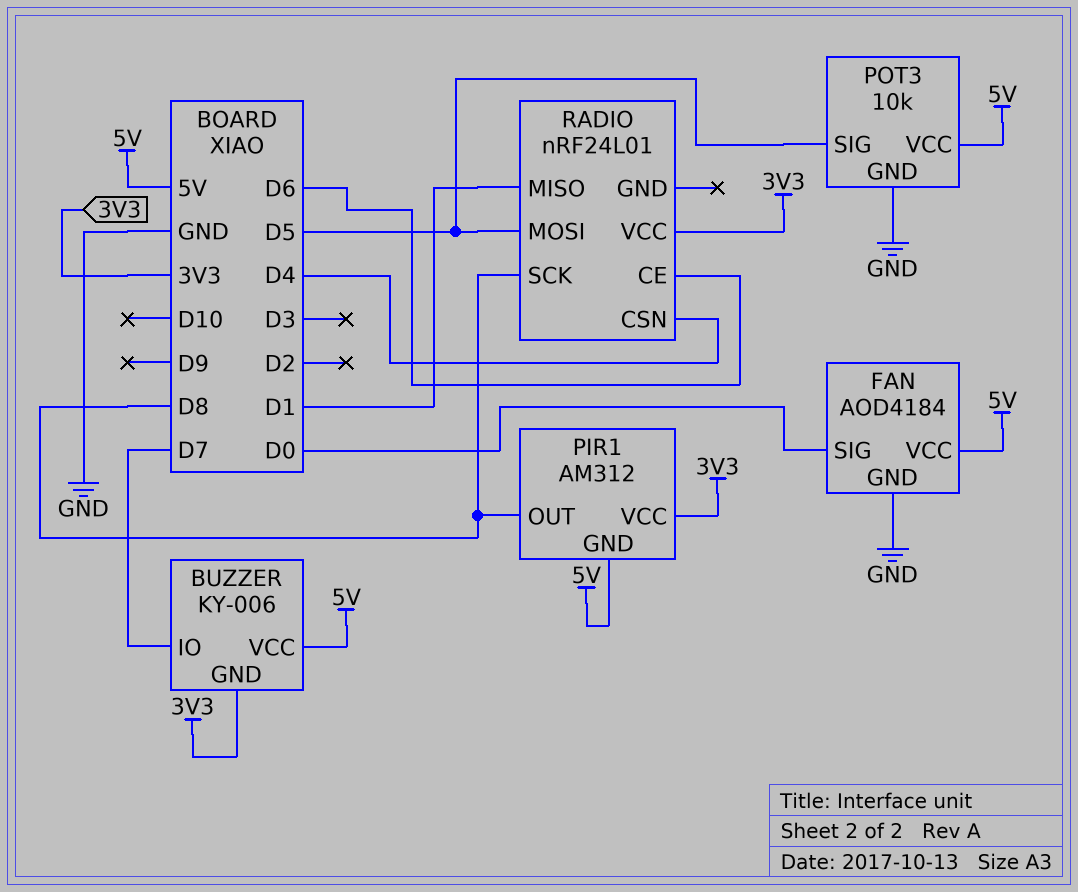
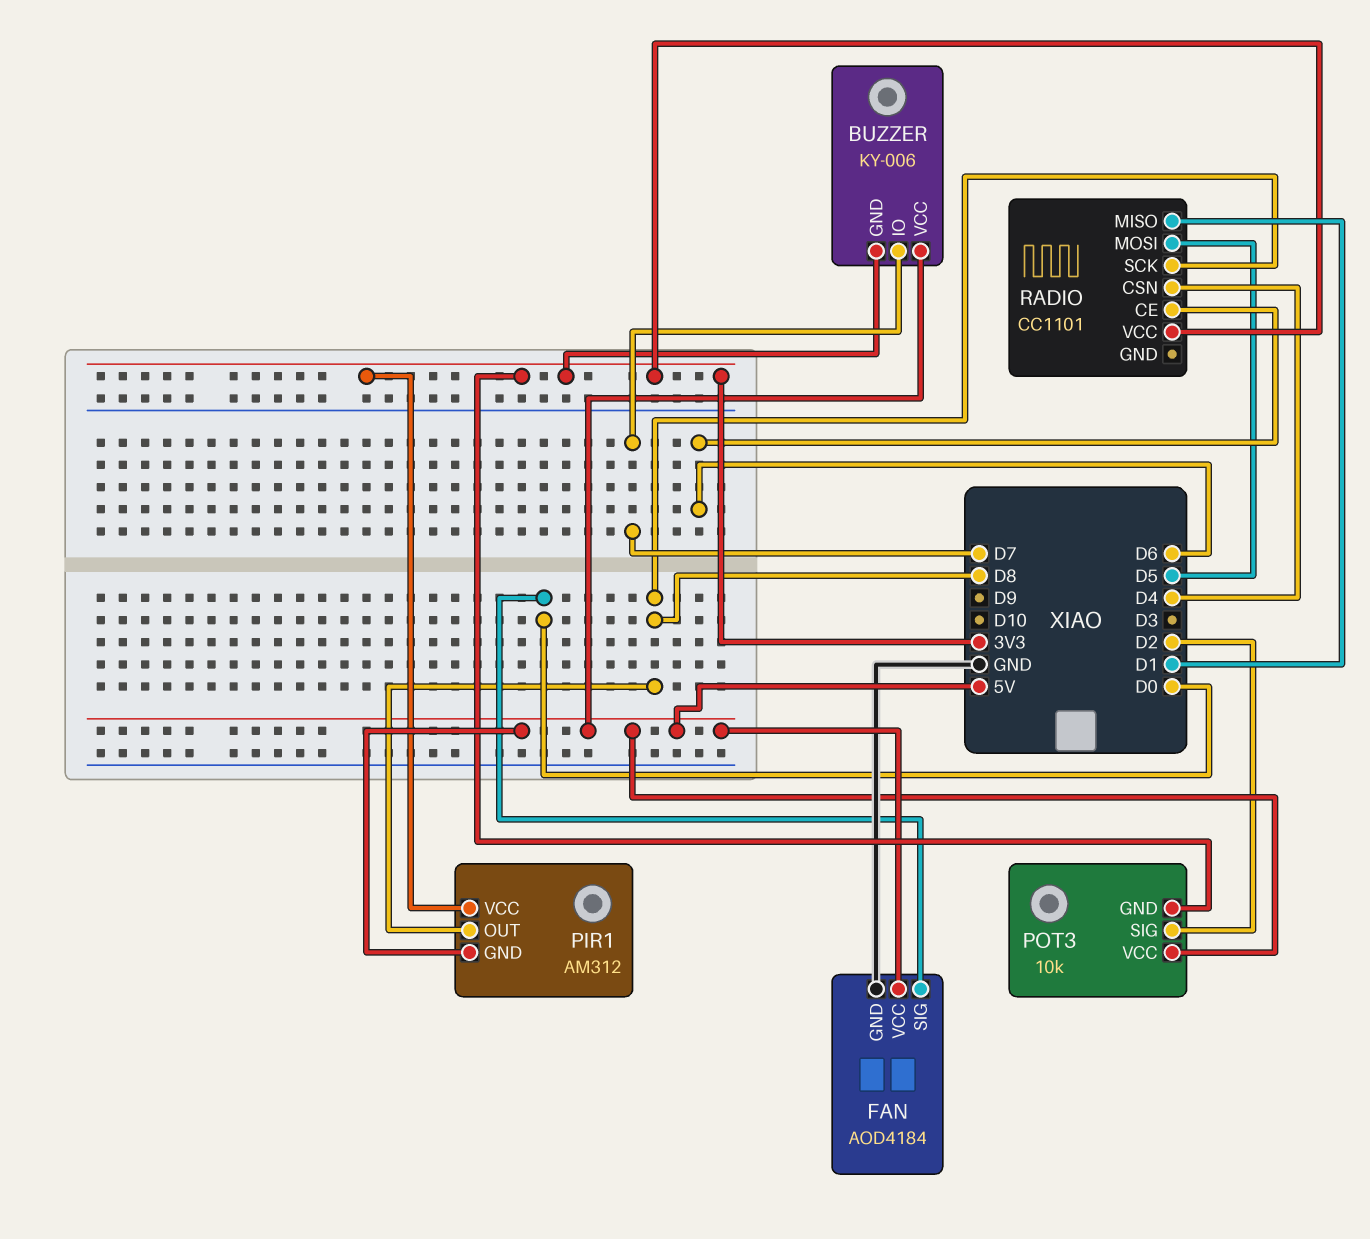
POT3 pin GND: GND -> 3V3
POT3 pin SIG: D5 -> D2
RADIO: nRF24L01 -> CC1101

